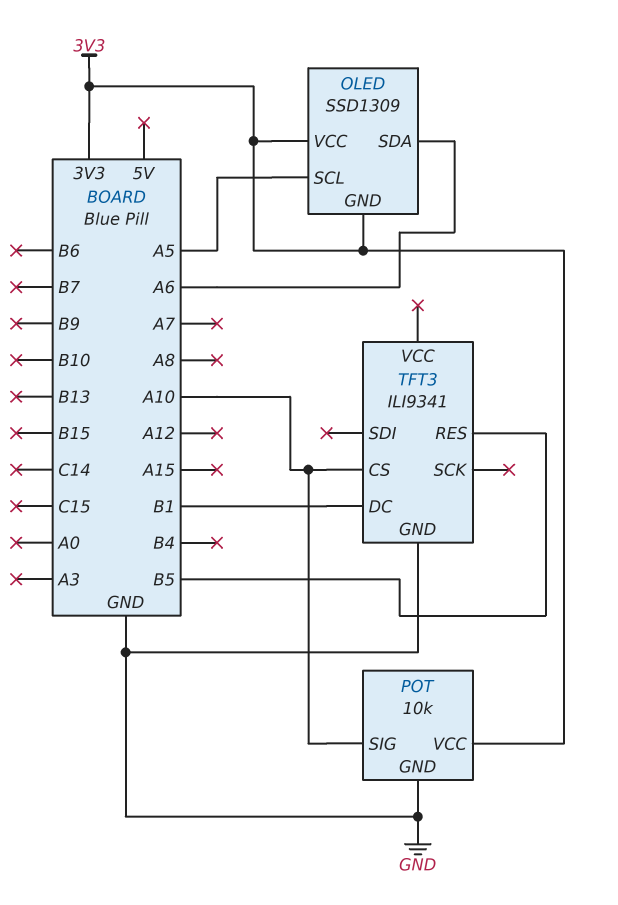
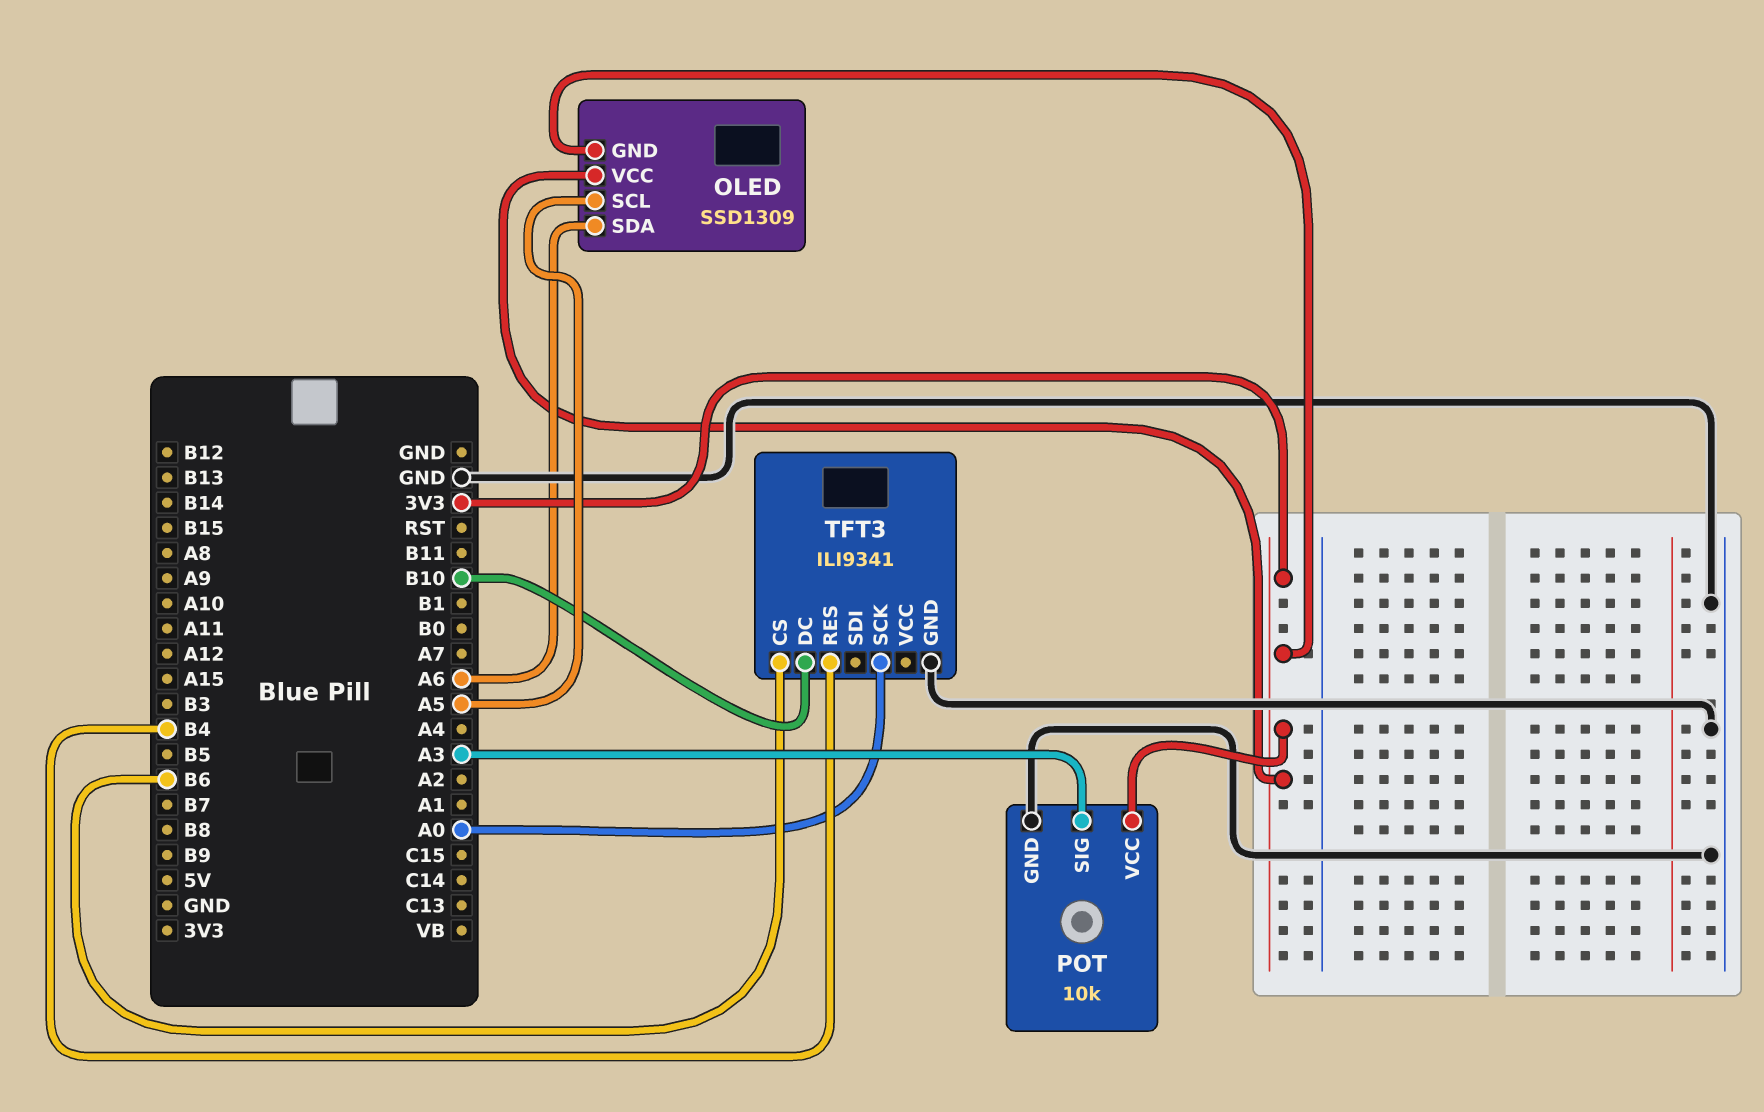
POT pin SIG: A10 -> A3
TFT3 pin CS: A10 -> B6
TFT3 pin DC: B1 -> B10
TFT3 pin RES: B5 -> B4
TFT3 pin SCK: none -> A0

